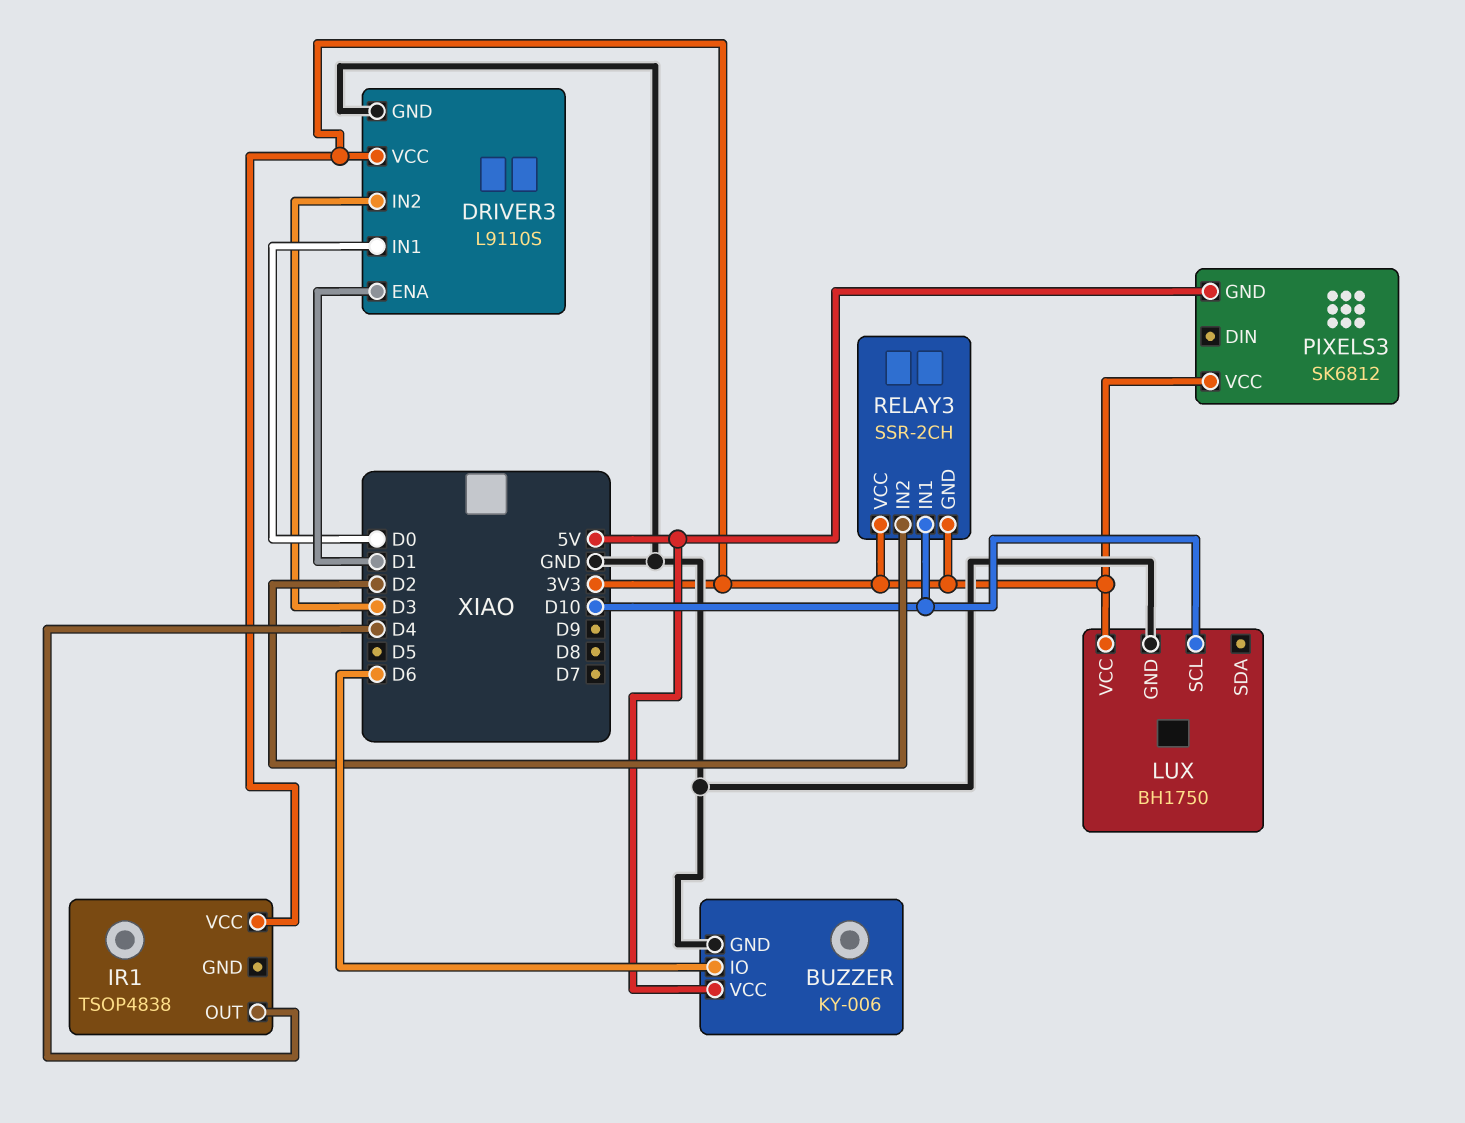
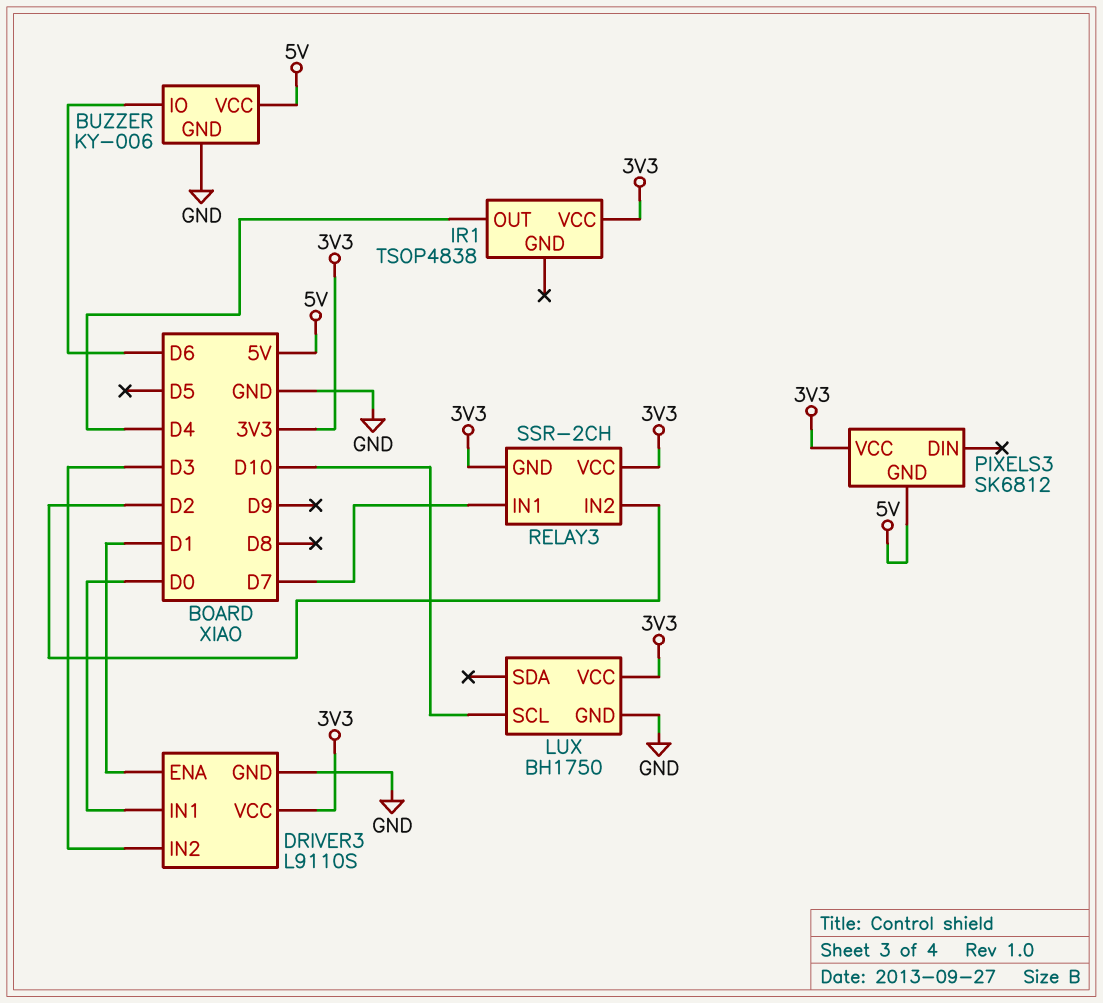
RELAY3 pin IN1: D10 -> D7

